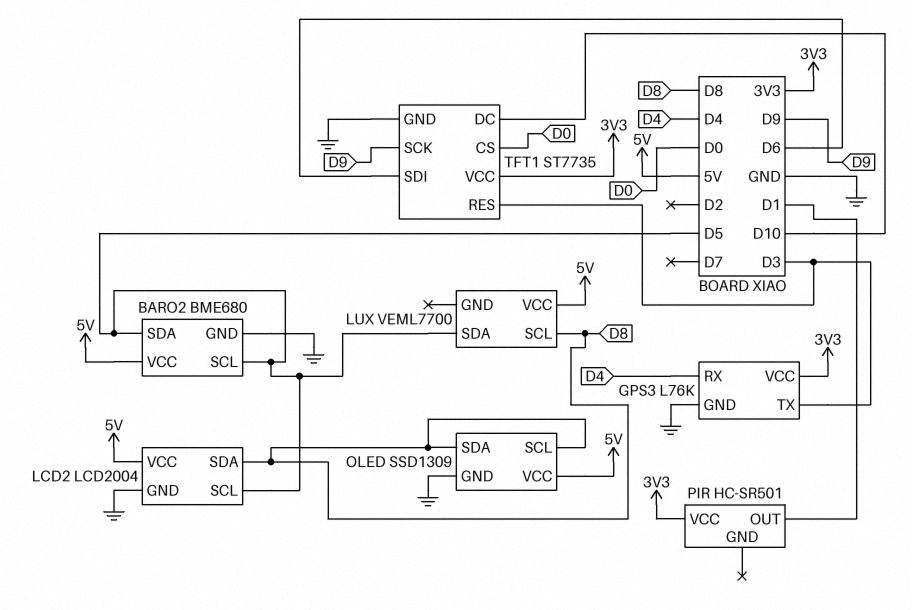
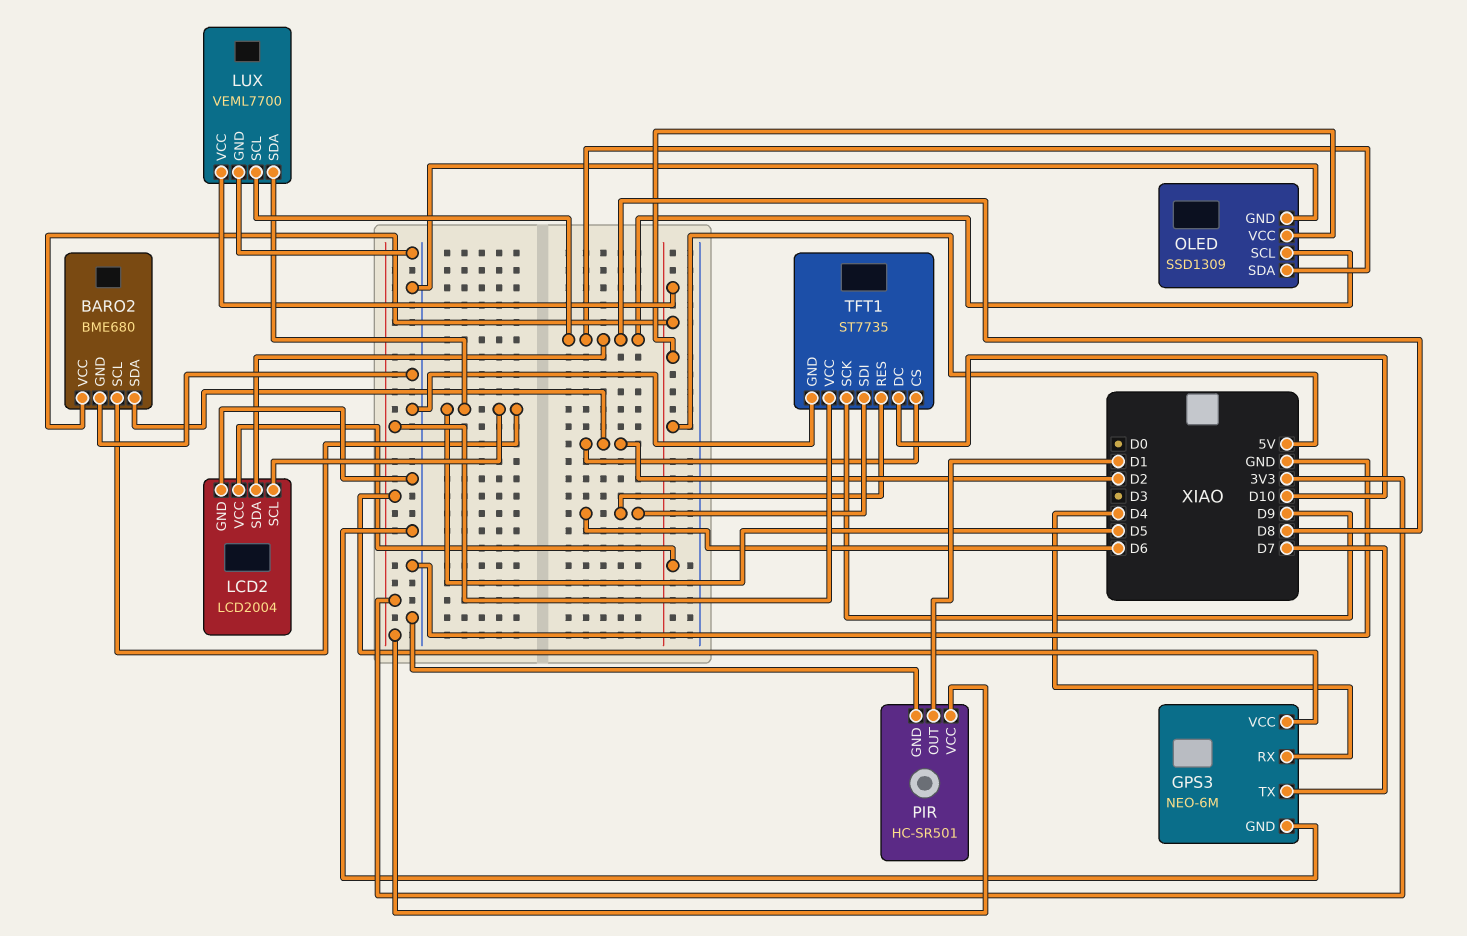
BARO2 pin SDA: D5 -> D2
GPS3: L76K -> NEO-6M
GPS3 pin TX: D3 -> D7
LUX pin GND: none -> GND
PIR pin GND: none -> GND
TFT1 pin CS: D0 -> D2
TFT1 pin RES: D3 -> D6

